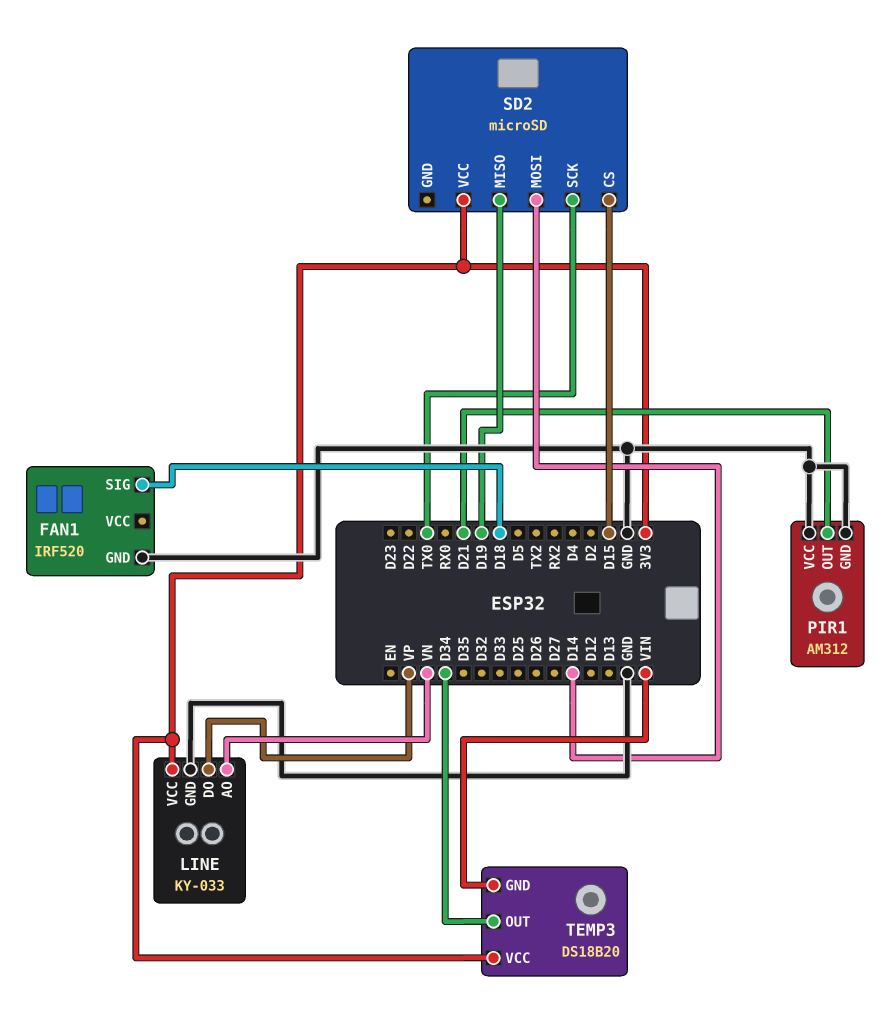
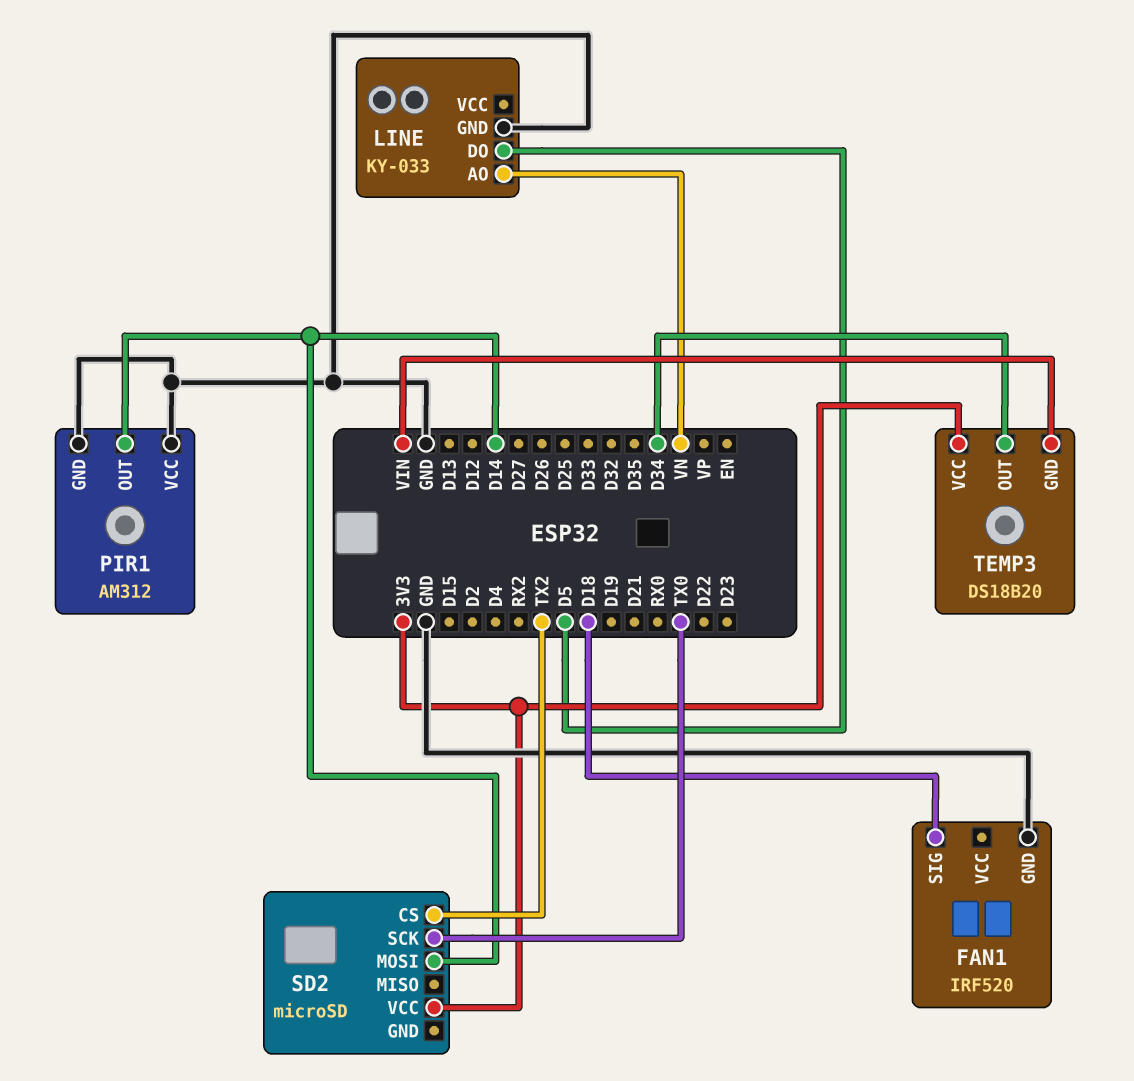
LINE pin DO: VP -> D5
LINE pin VCC: 3V3 -> none
PIR1 pin OUT: D21 -> D14
SD2 pin CS: D15 -> TX2
SD2 pin MISO: D19 -> none

